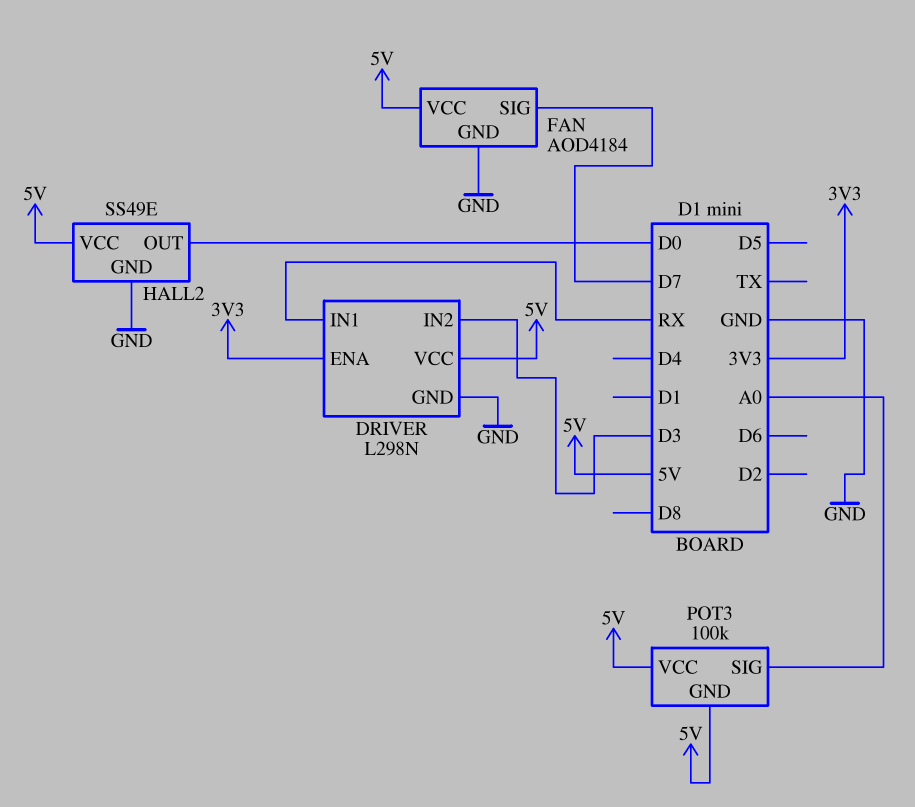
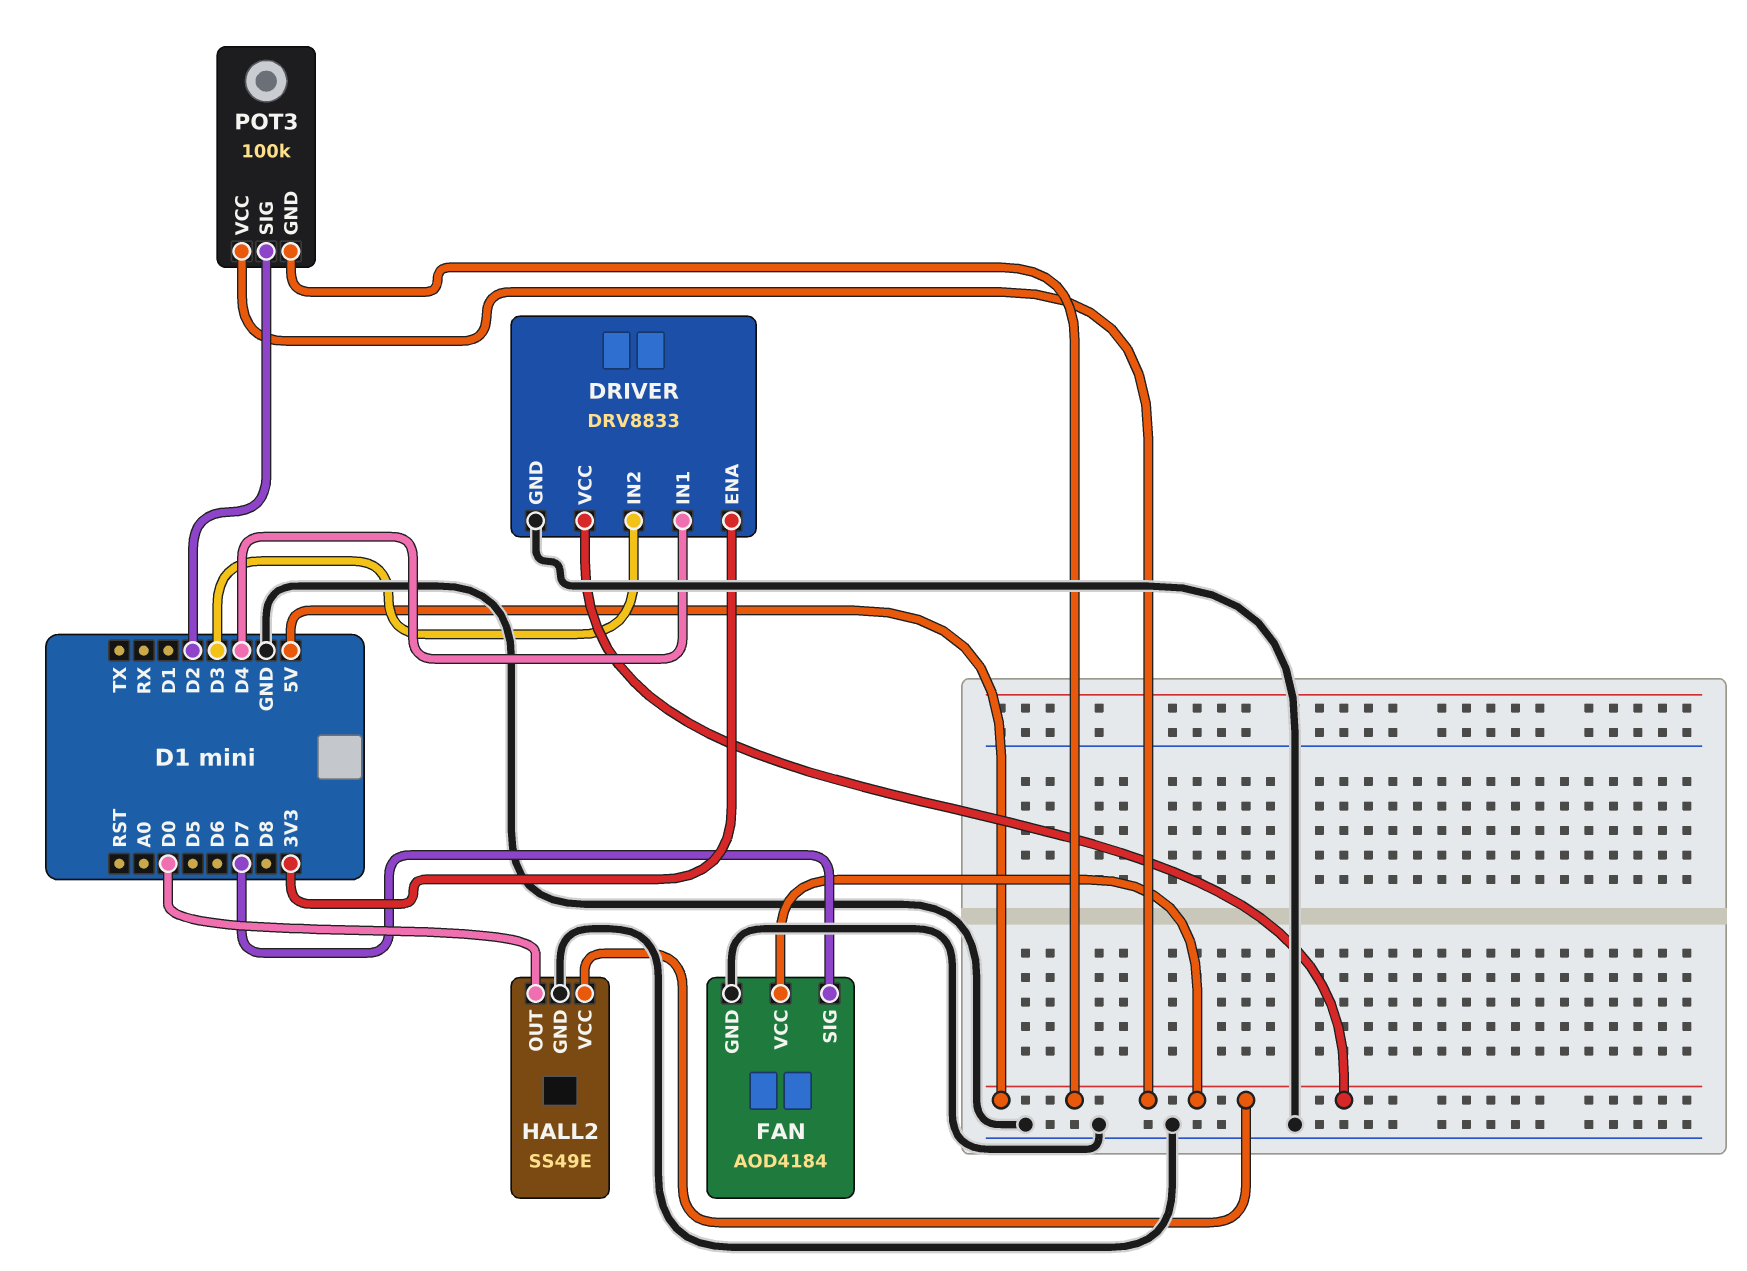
DRIVER: L298N -> DRV8833
DRIVER pin IN1: RX -> D4
POT3 pin SIG: A0 -> D2

